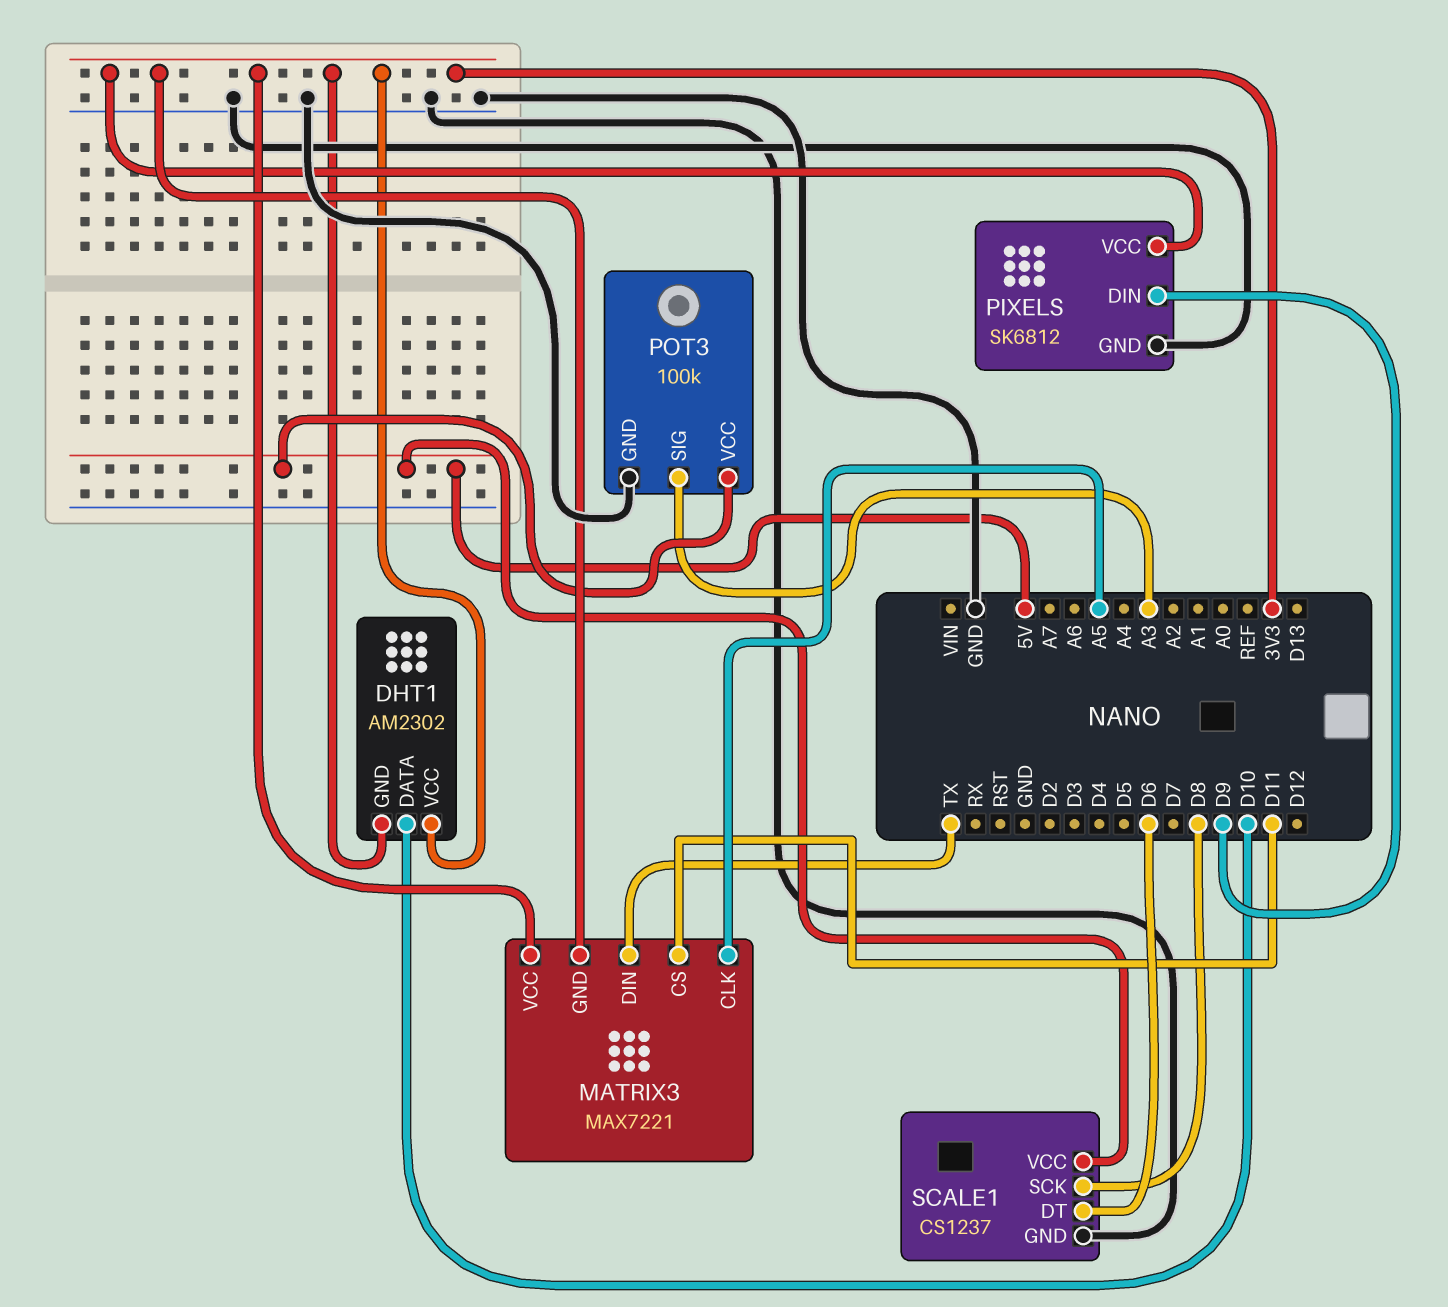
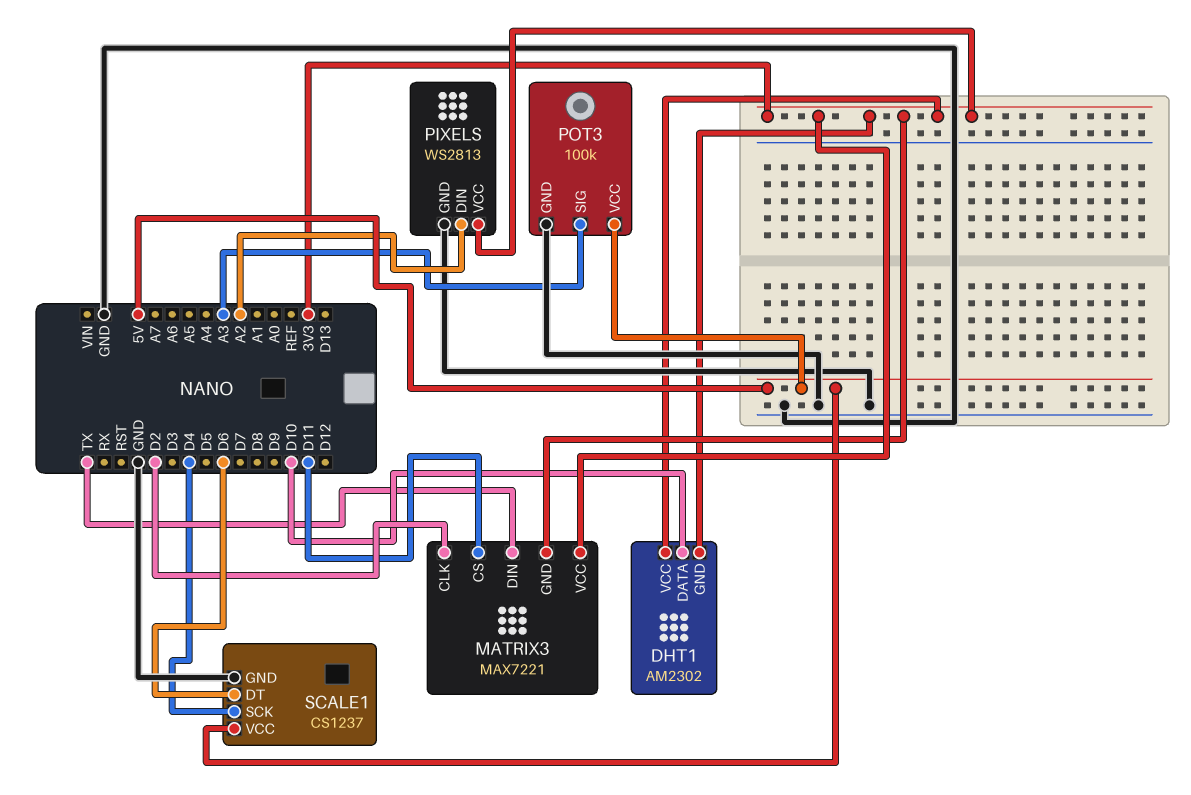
MATRIX3 pin CLK: A5 -> D2
PIXELS: SK6812 -> WS2813
PIXELS pin DIN: D9 -> A2
SCALE1 pin SCK: D8 -> D4

